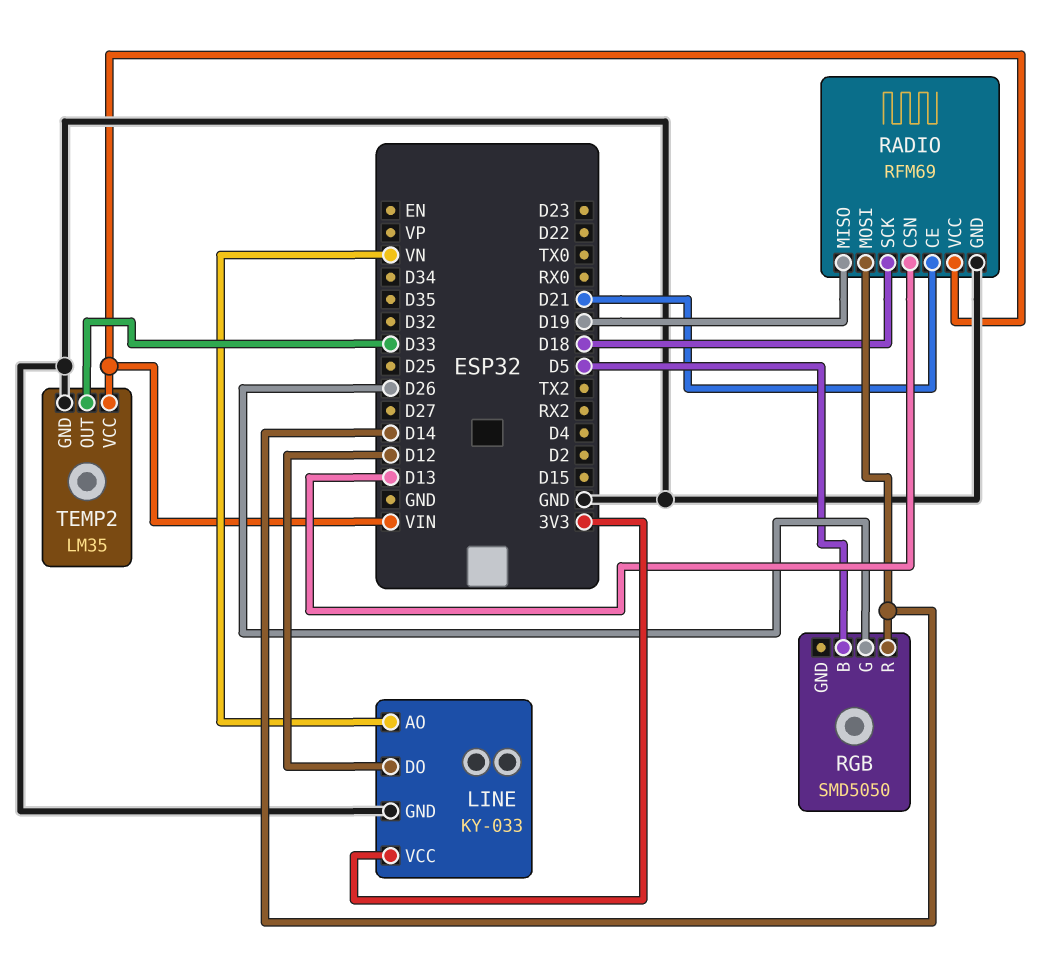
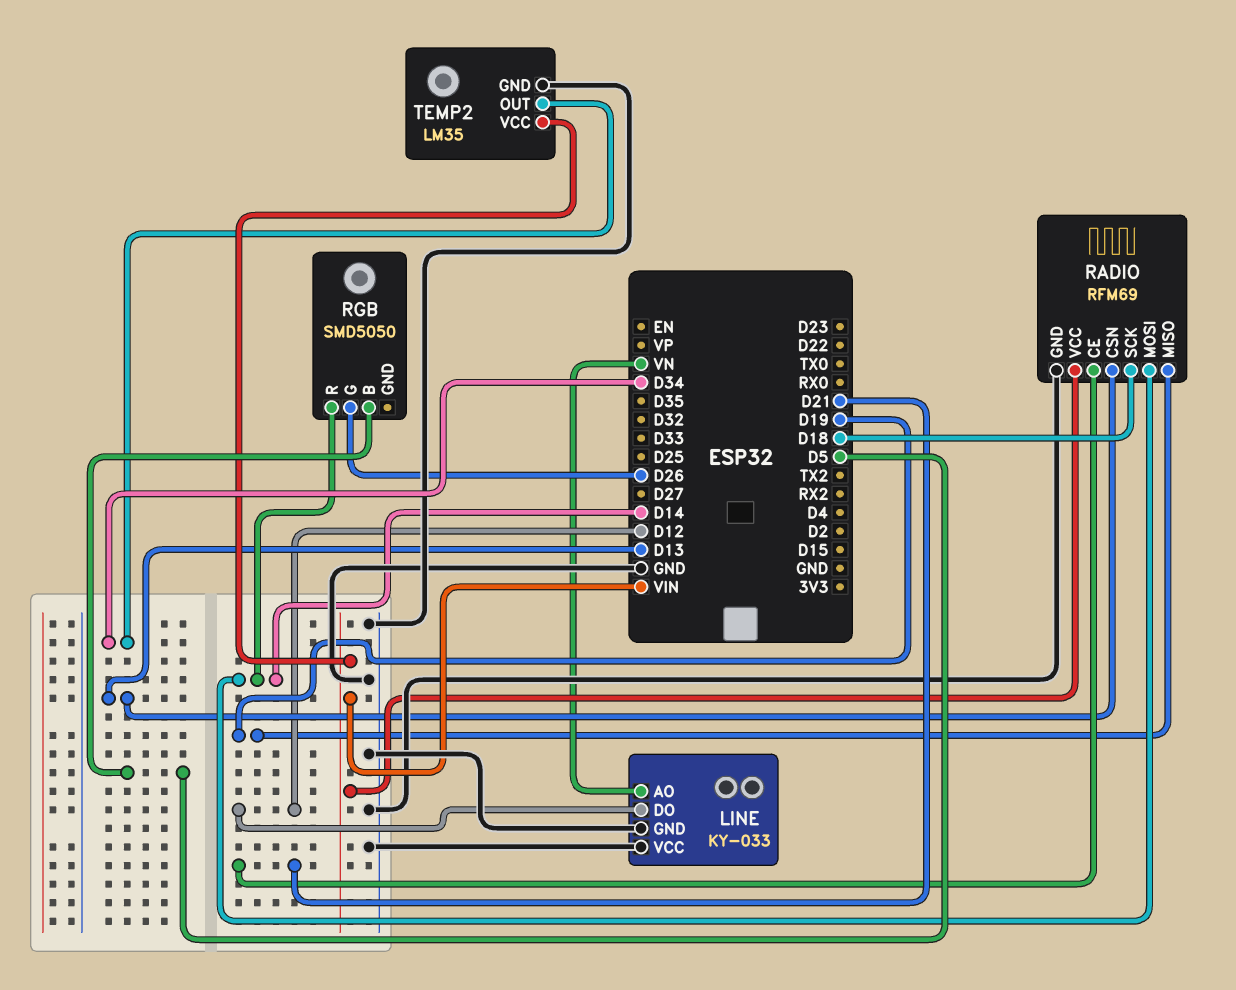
LINE pin VCC: 3V3 -> GND
TEMP2 pin OUT: D33 -> D34

